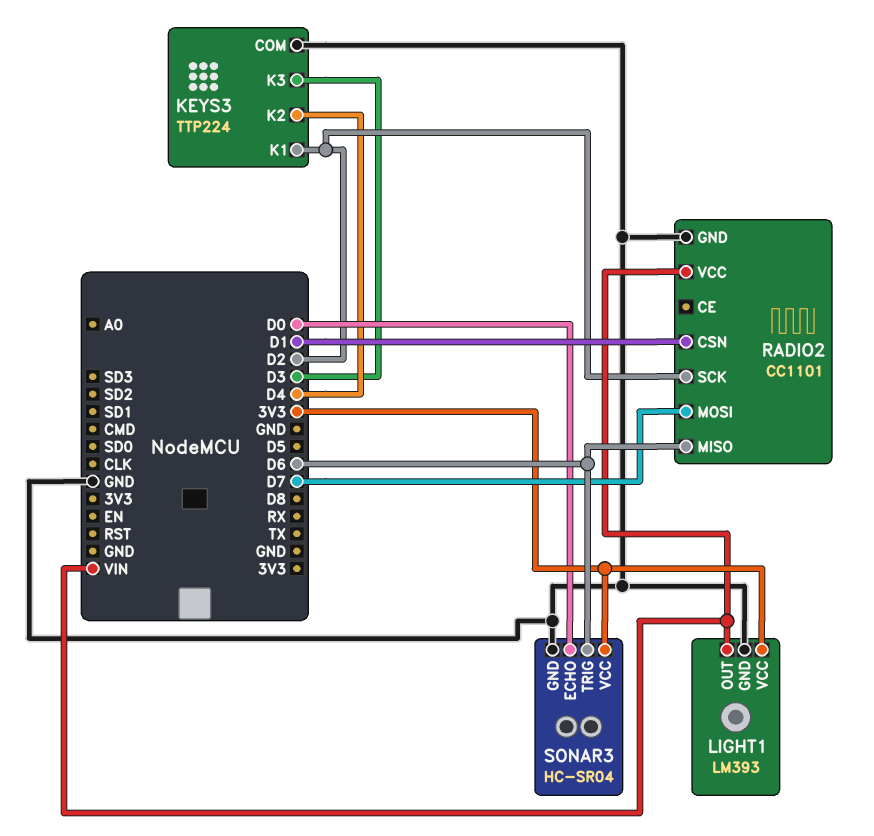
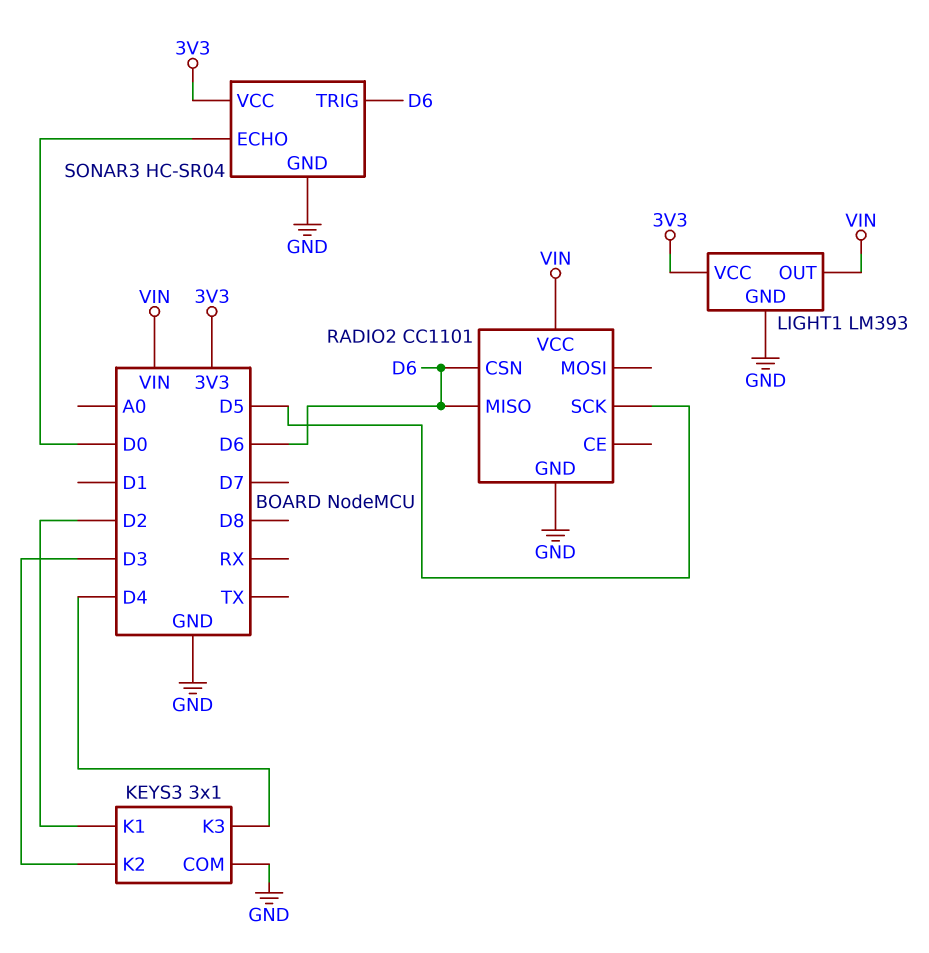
KEYS3: TTP224 -> 3x1
KEYS3 pin K2: D4 -> D3
KEYS3 pin K3: D3 -> D4
RADIO2 pin CSN: D1 -> D6
RADIO2 pin MOSI: D7 -> none
RADIO2 pin SCK: D2 -> D5

